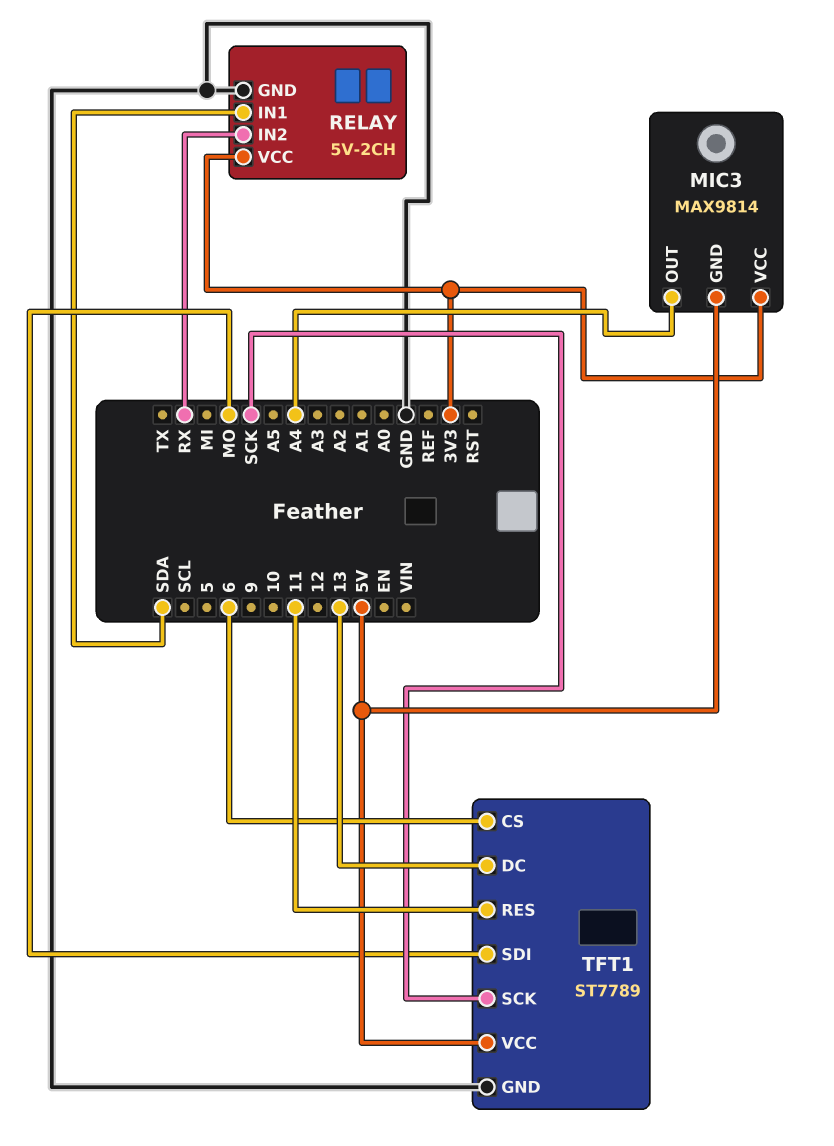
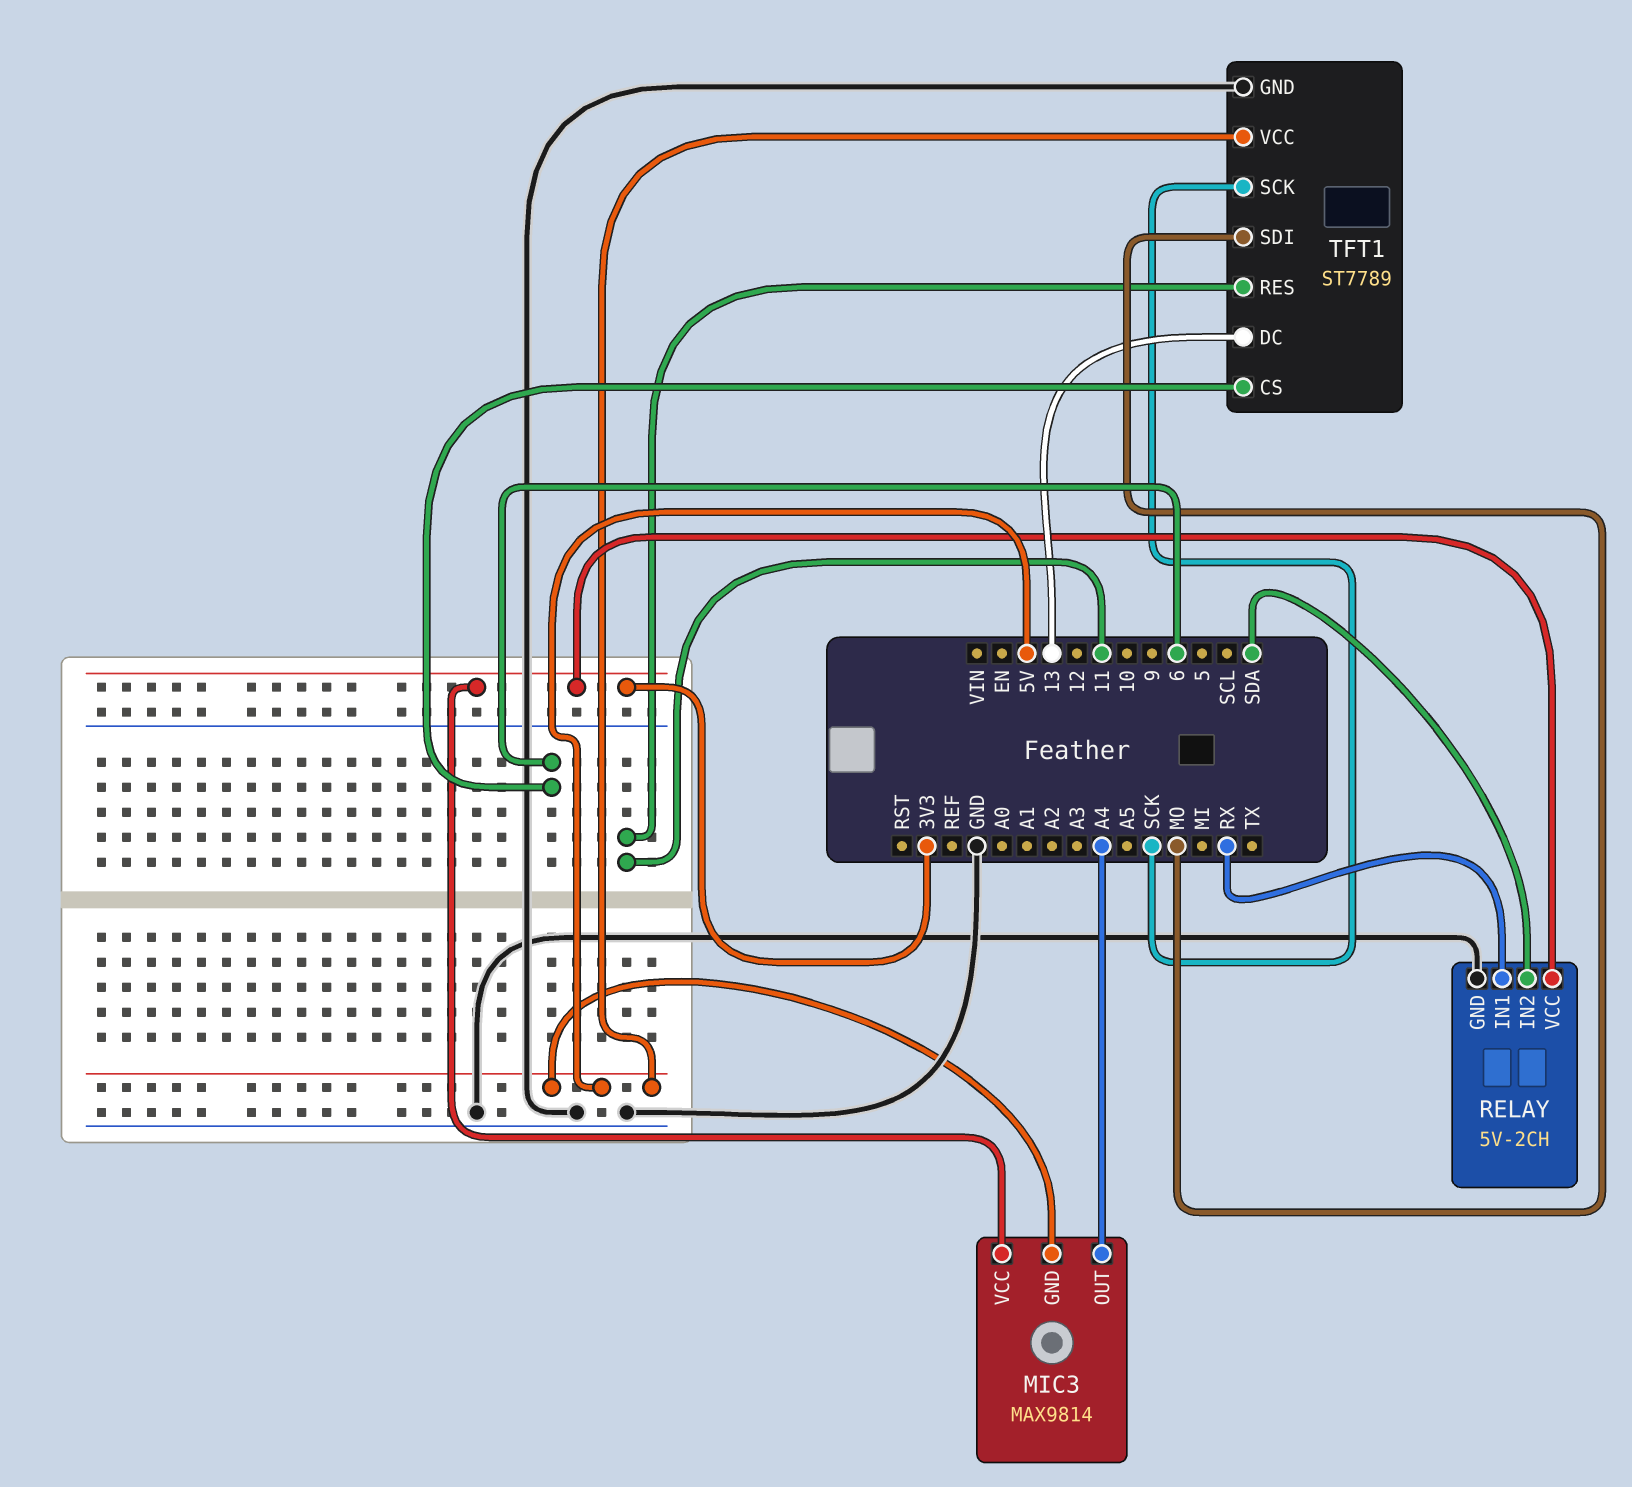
RELAY pin IN1: SDA -> RX
RELAY pin IN2: RX -> SDA

